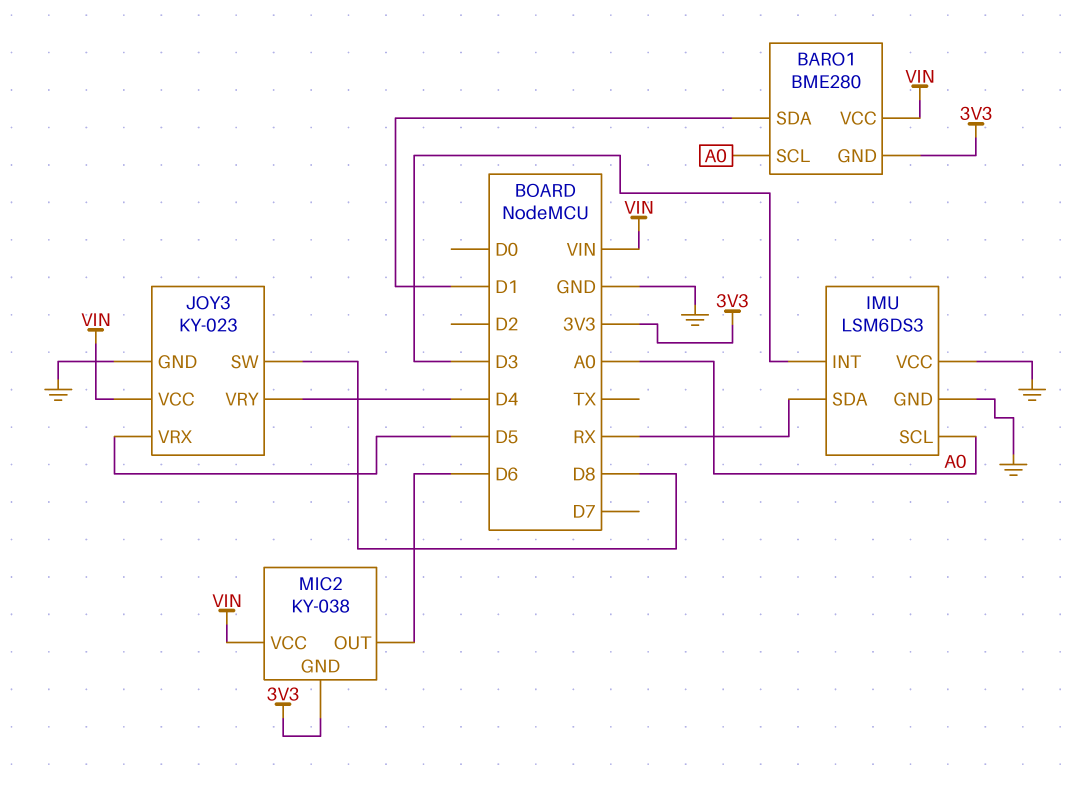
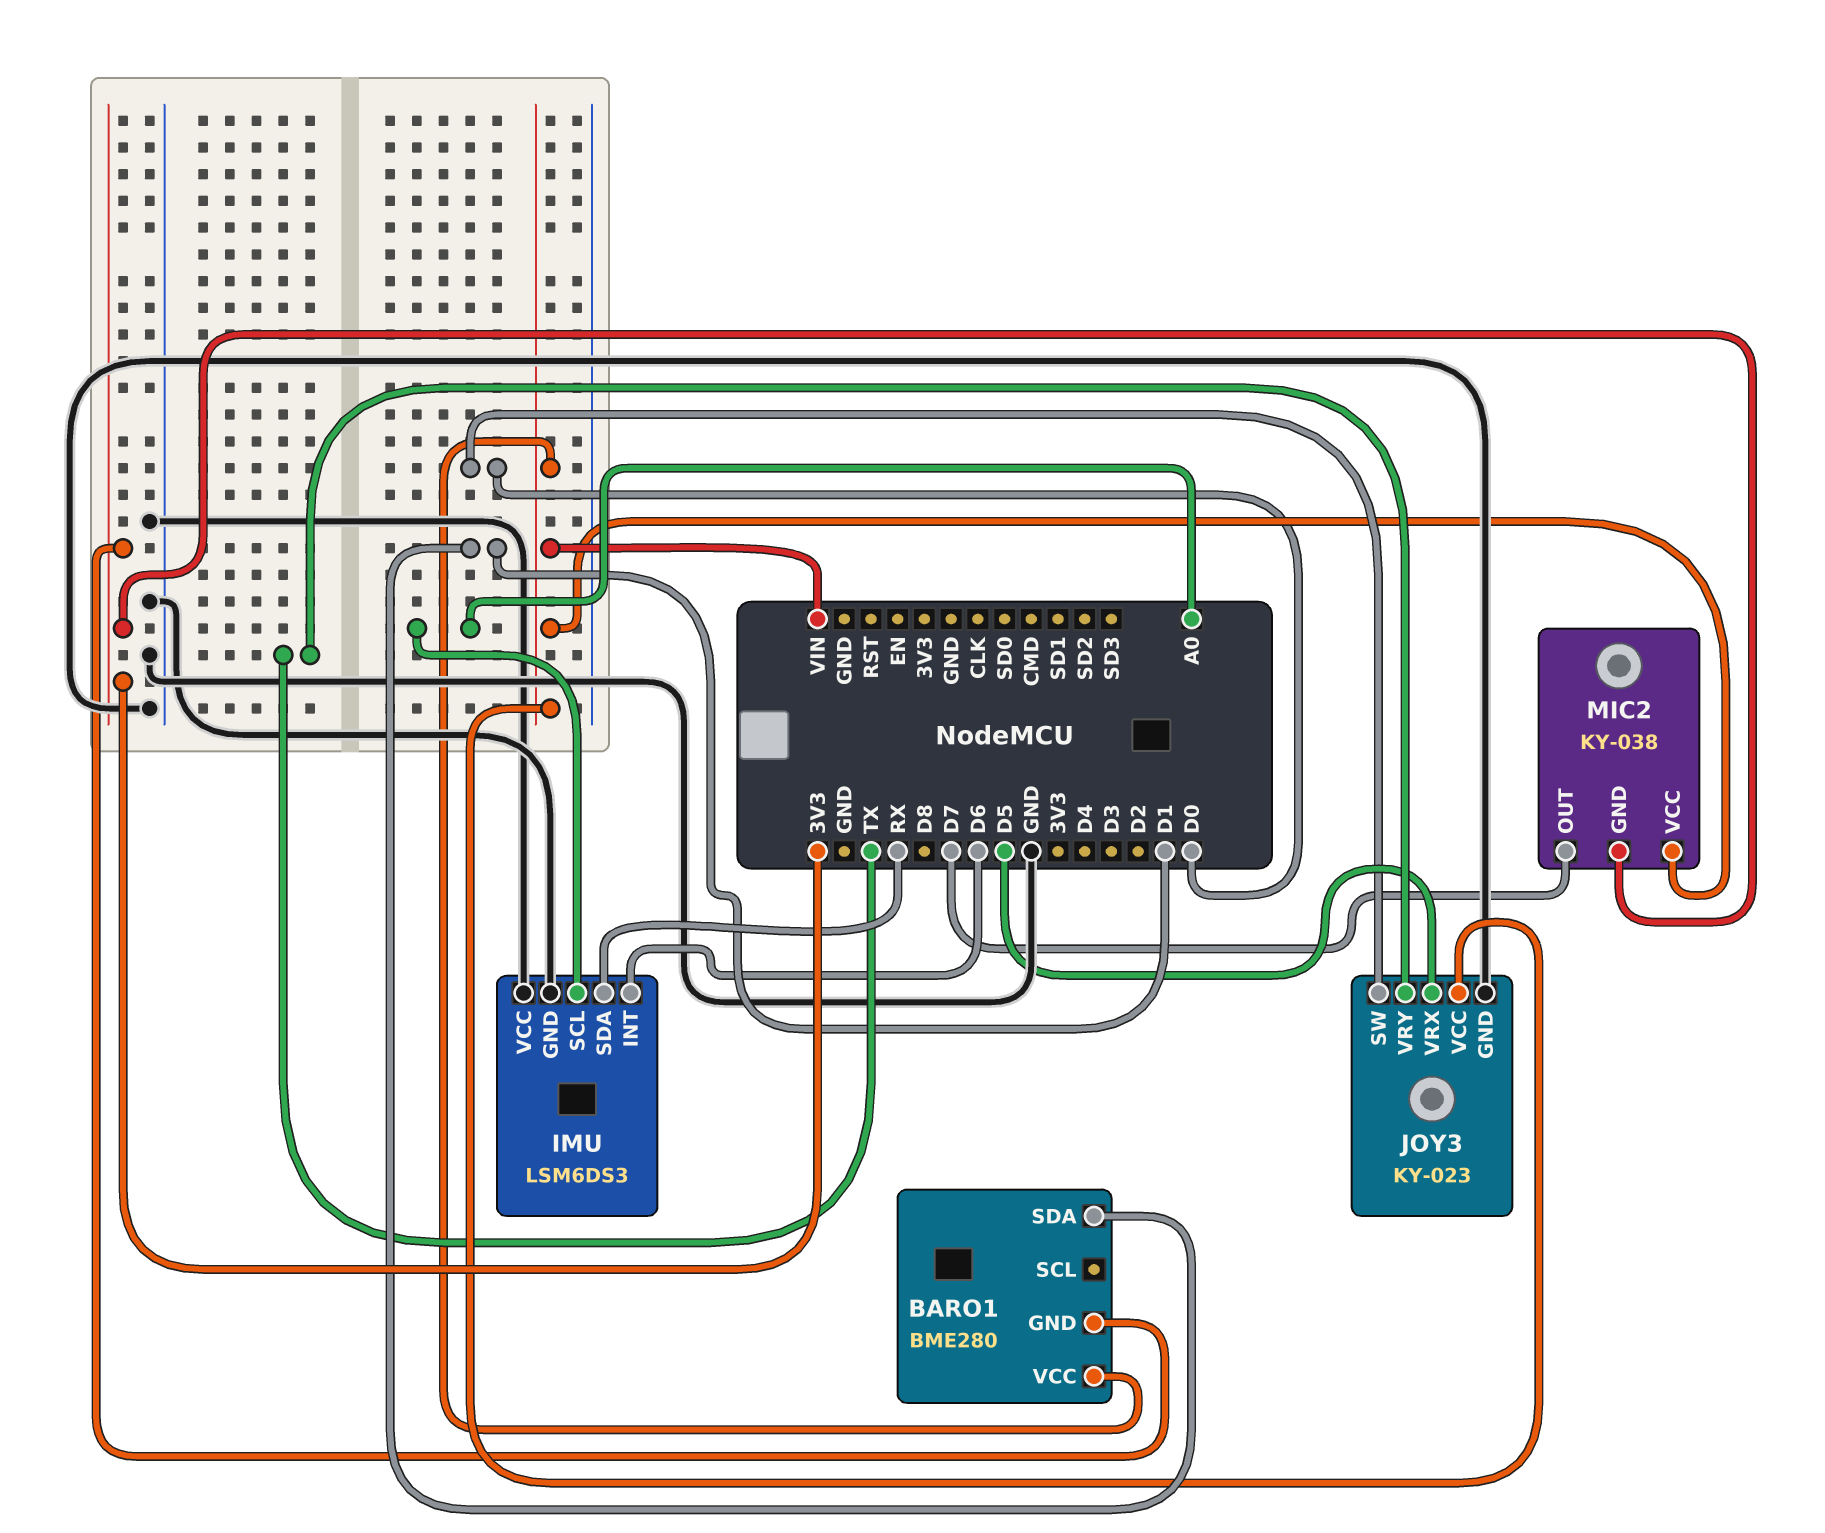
BARO1 pin SCL: A0 -> none
IMU pin INT: D3 -> D6
JOY3 pin SW: D8 -> D0
JOY3 pin VRY: D4 -> TX
MIC2 pin OUT: D6 -> D7

